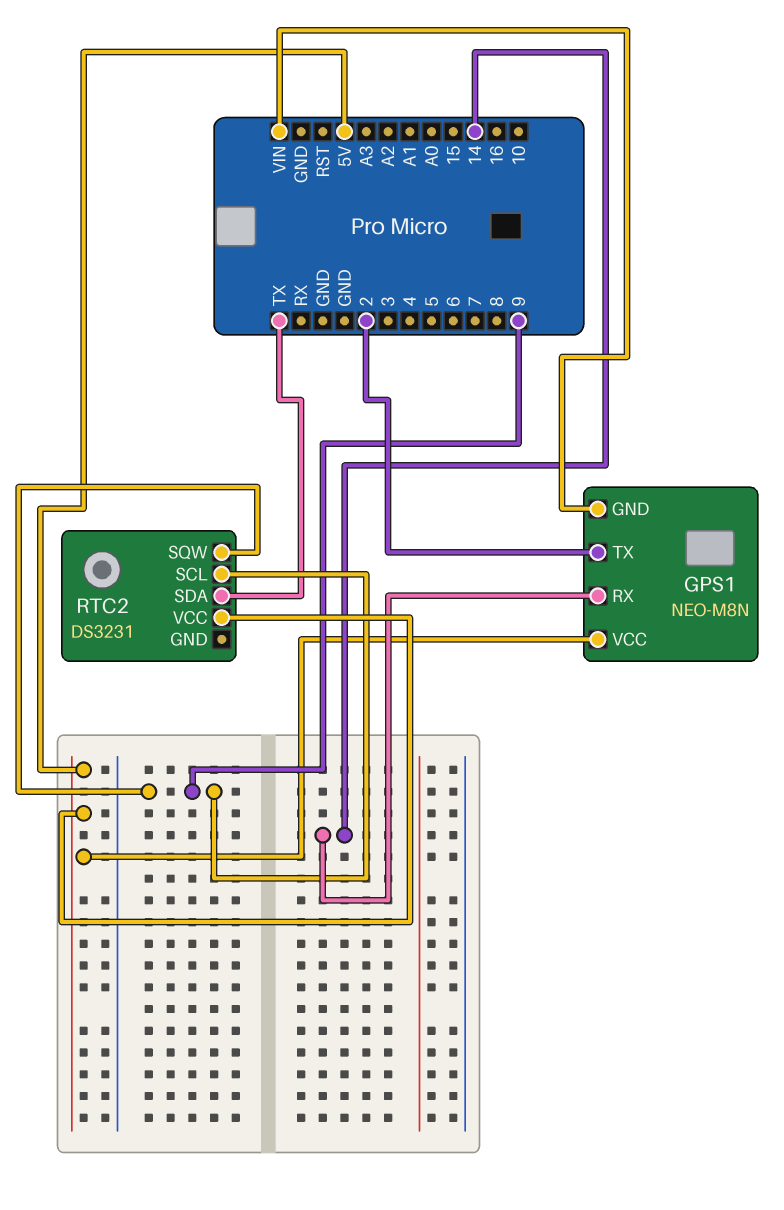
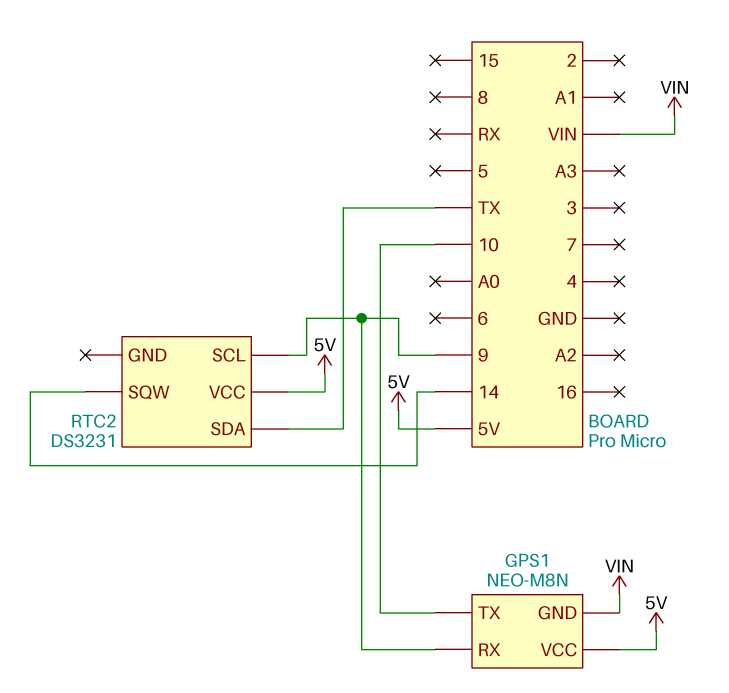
GPS1 pin RX: 14 -> 9
GPS1 pin TX: 2 -> 10
RTC2 pin SQW: 9 -> 14

